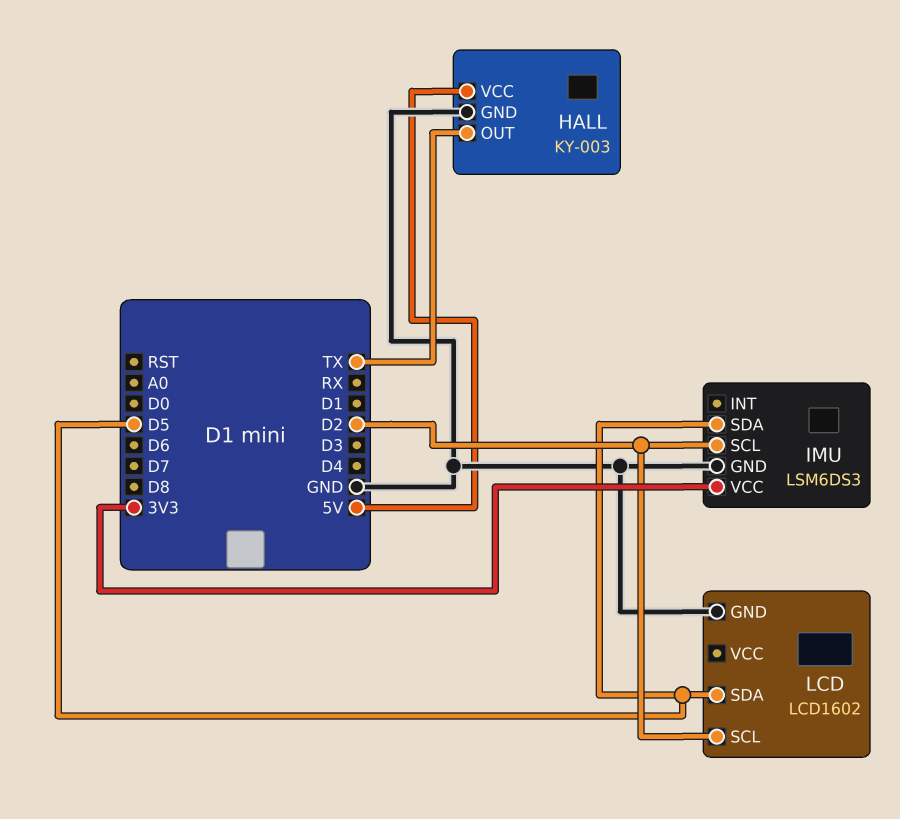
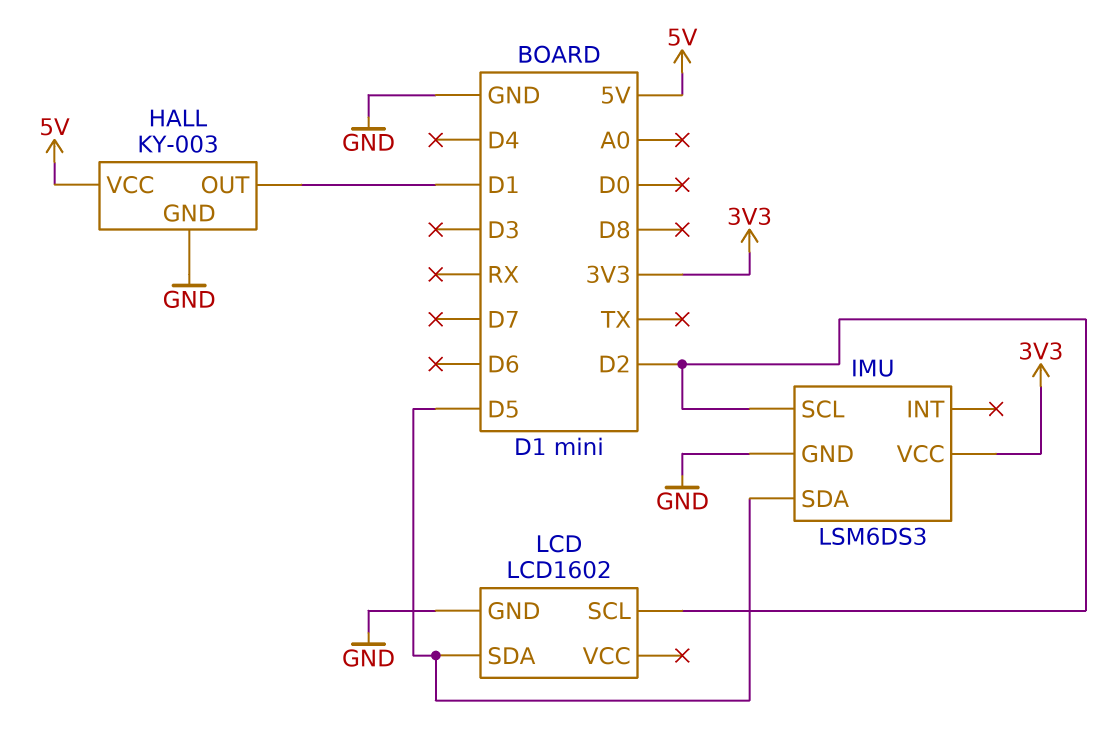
HALL pin OUT: TX -> D1

